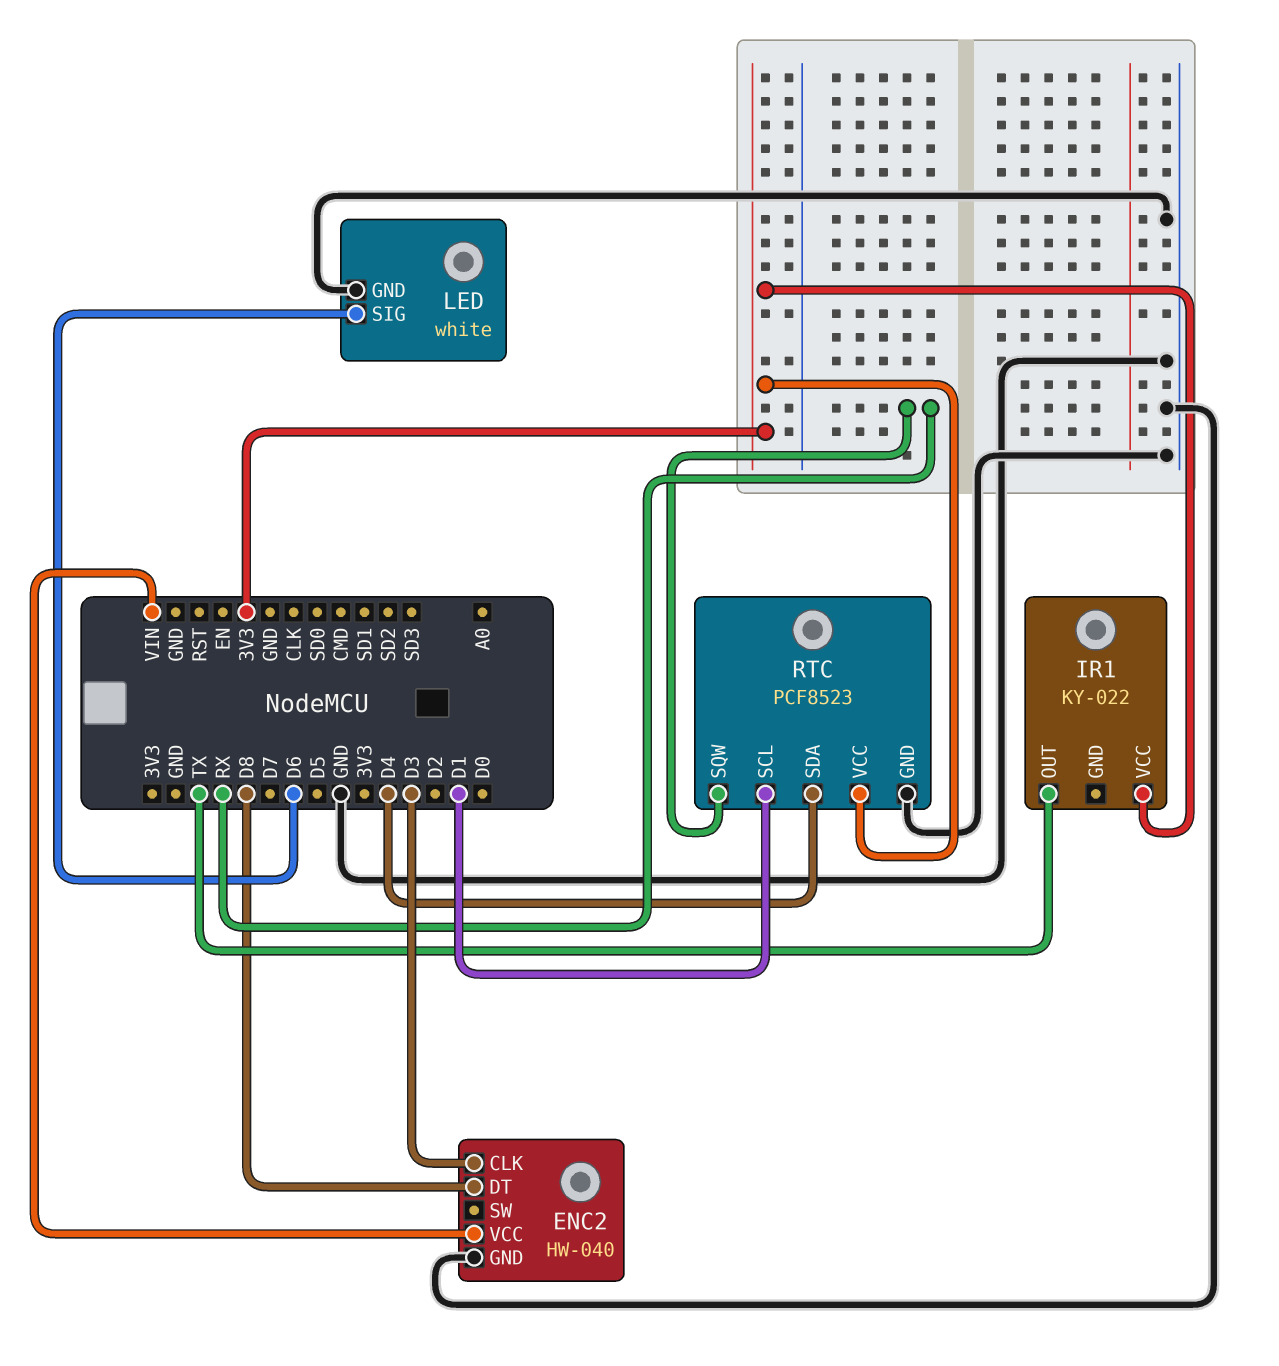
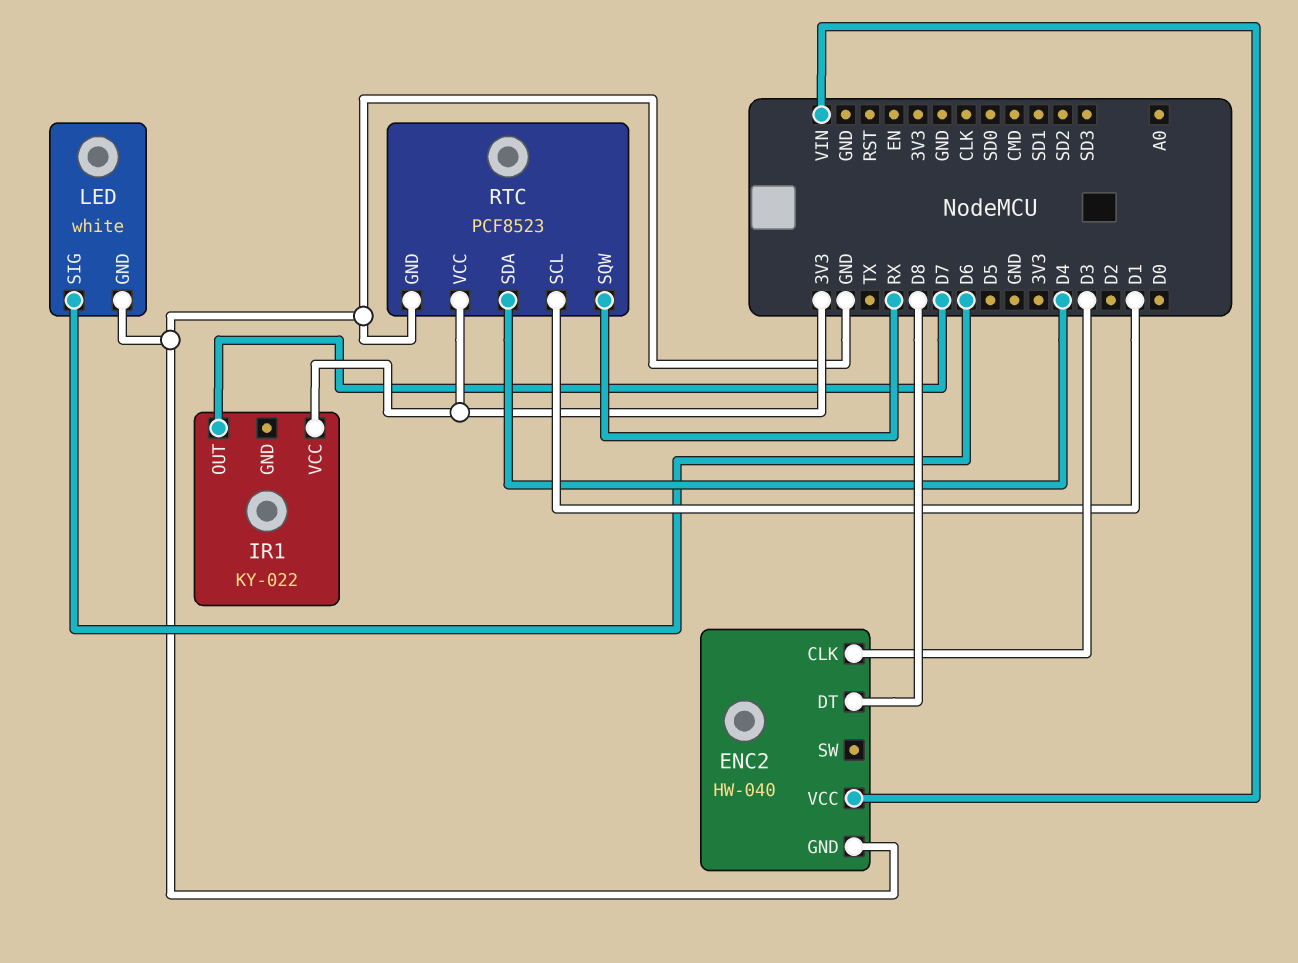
IR1 pin OUT: TX -> D7

